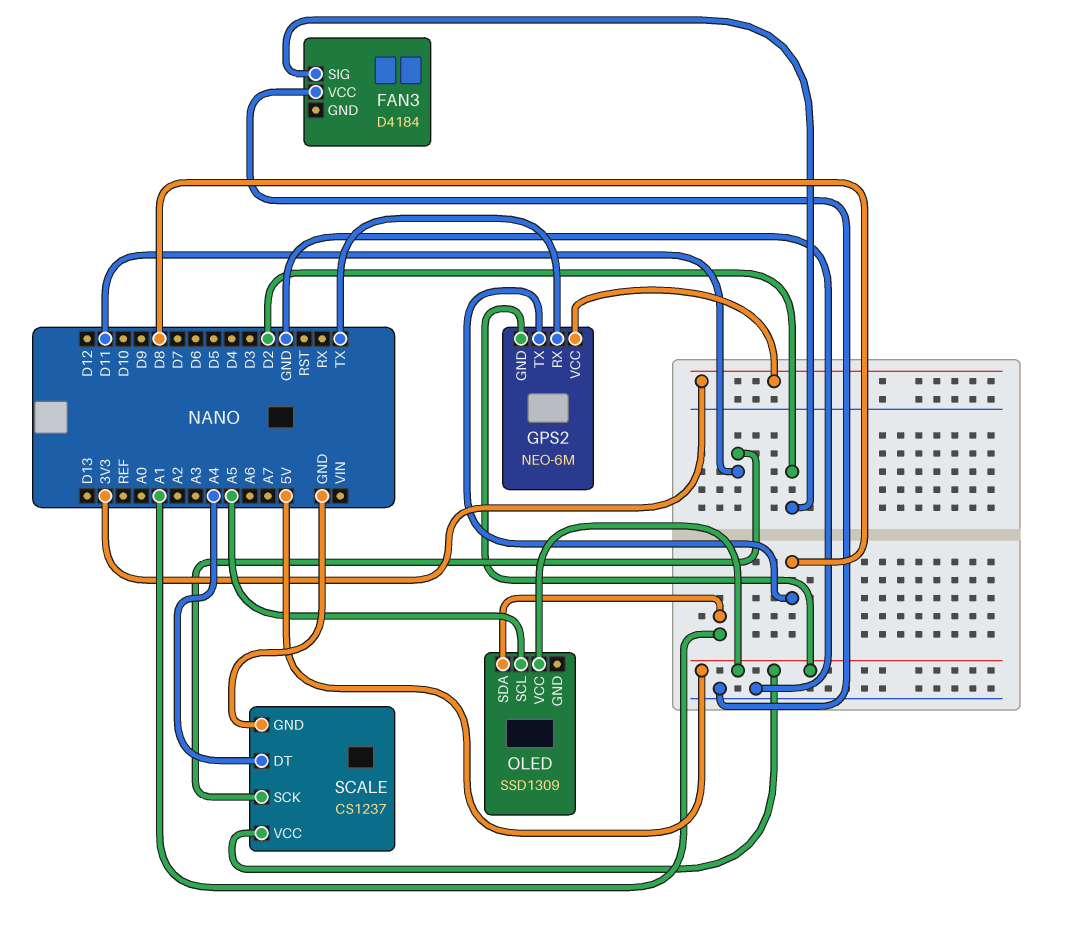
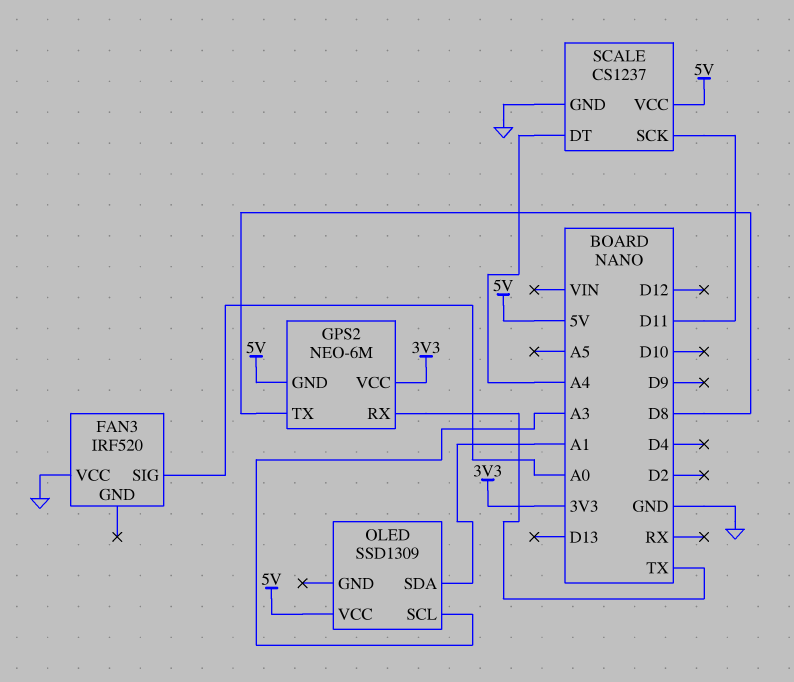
FAN3: D4184 -> IRF520
FAN3 pin SIG: D2 -> A0
OLED pin SCL: A5 -> A3

